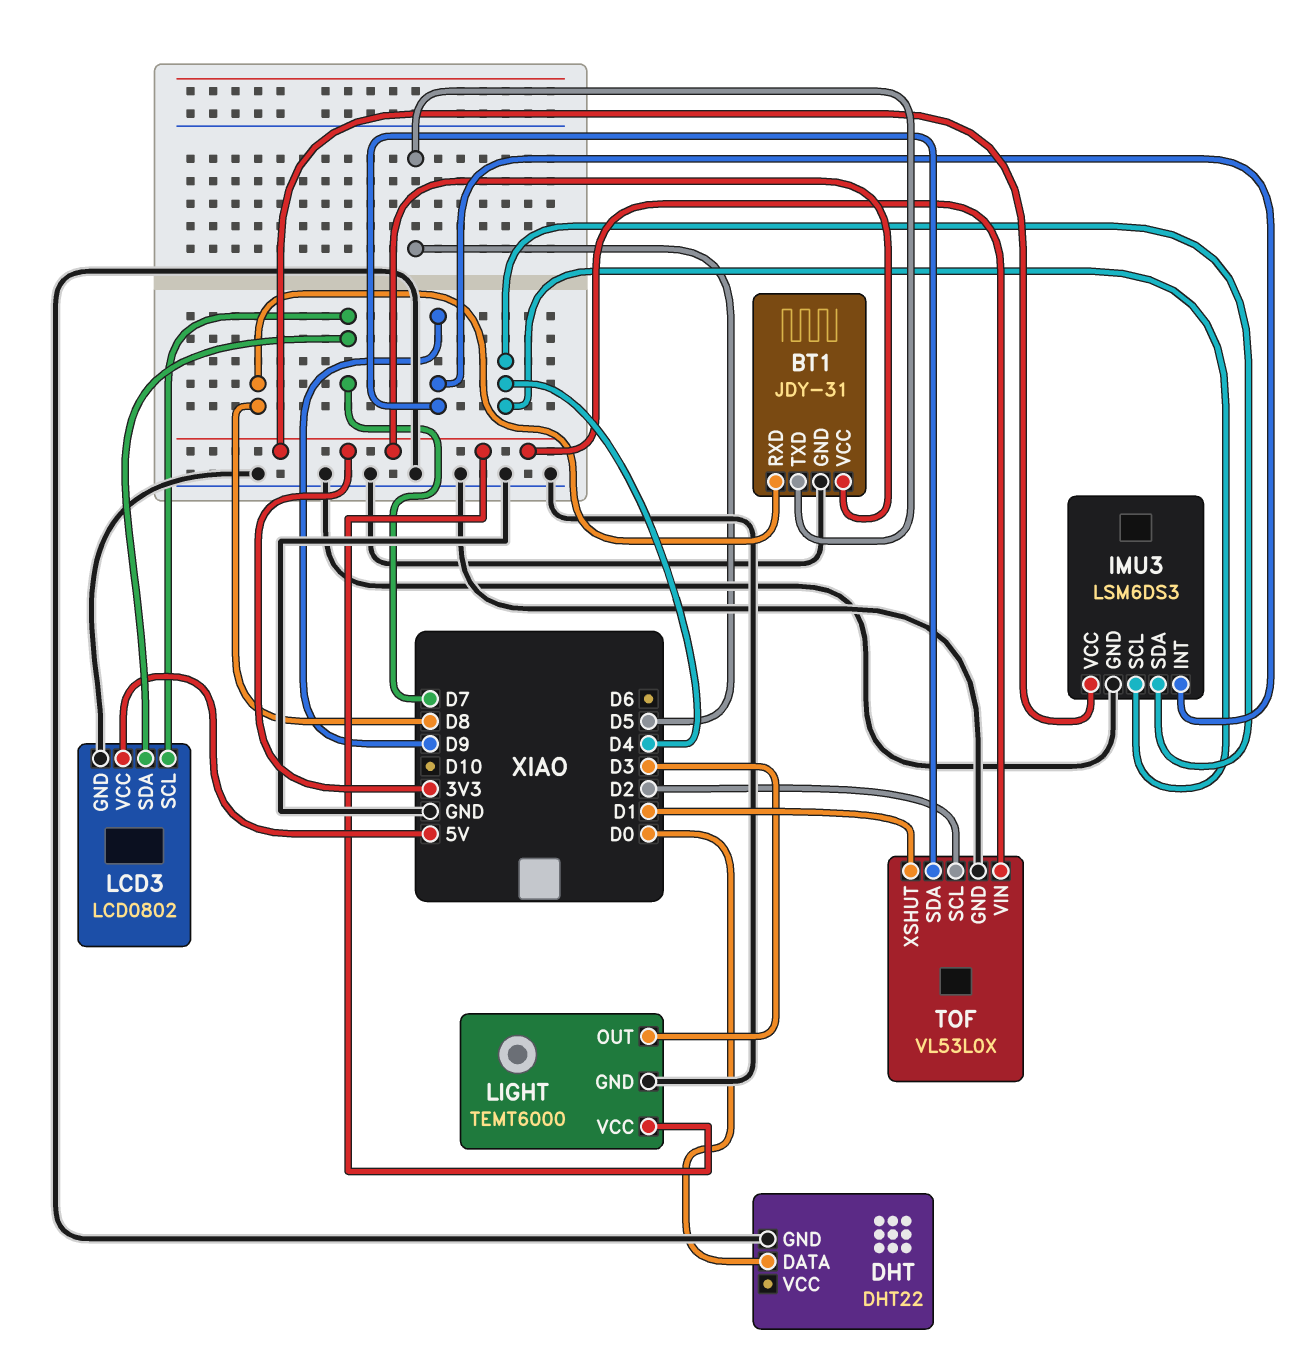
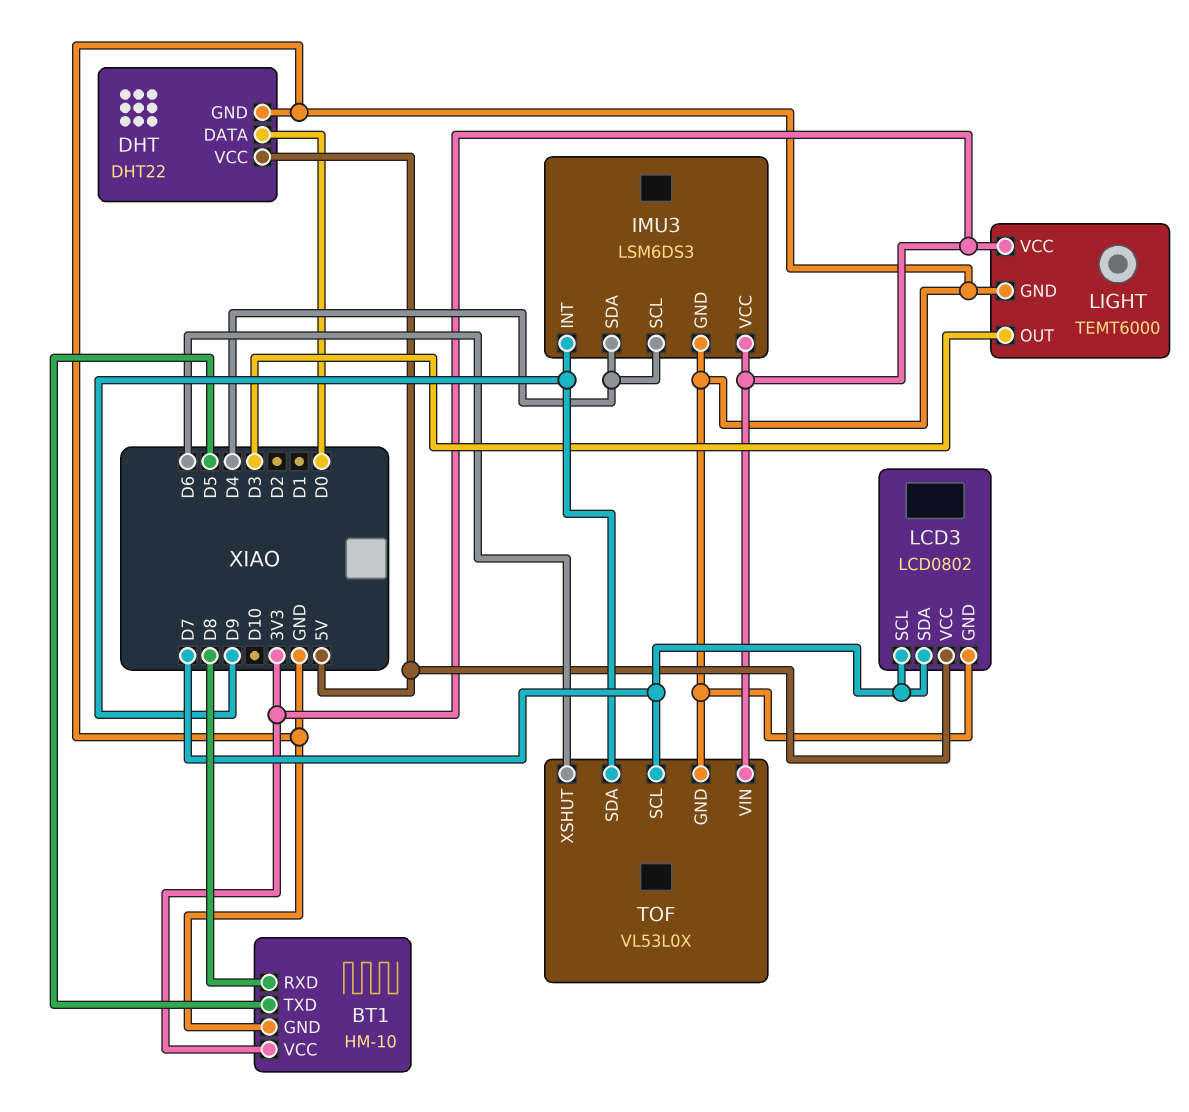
BT1: JDY-31 -> HM-10
DHT pin VCC: none -> 5V
TOF pin SCL: D2 -> D7
TOF pin XSHUT: D1 -> D6

